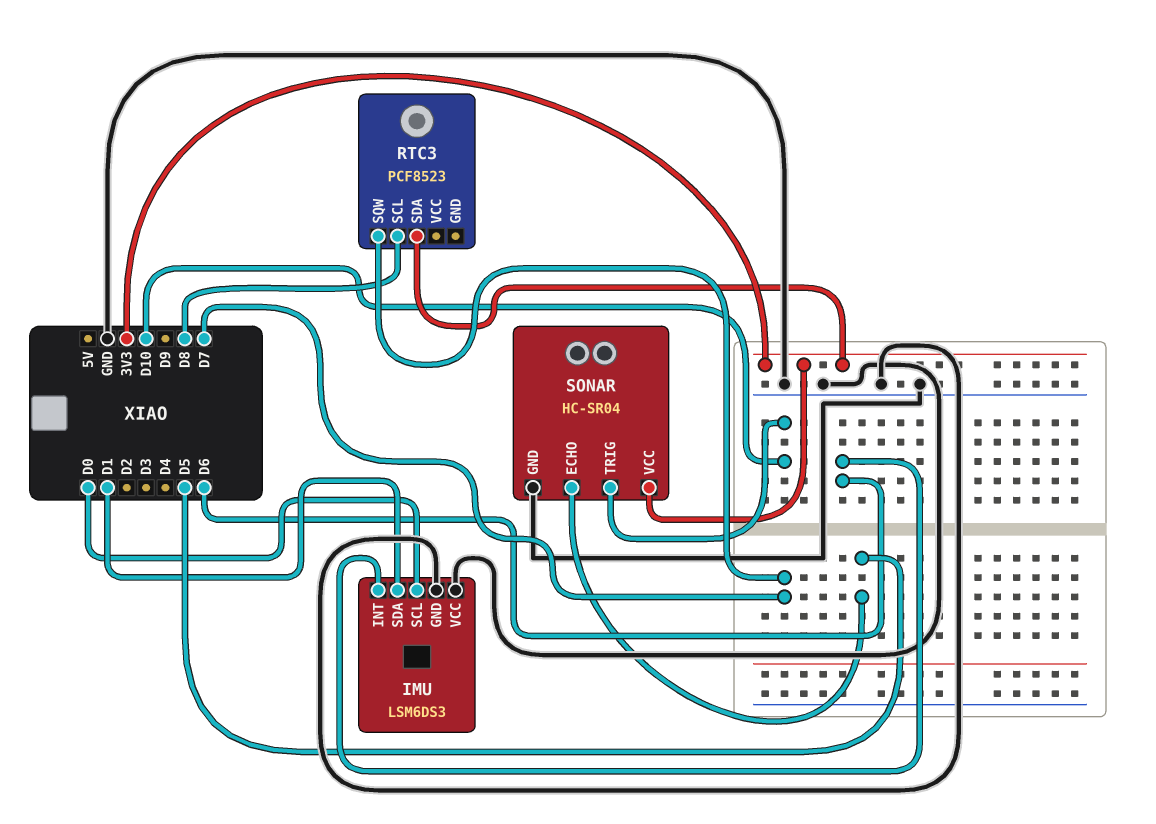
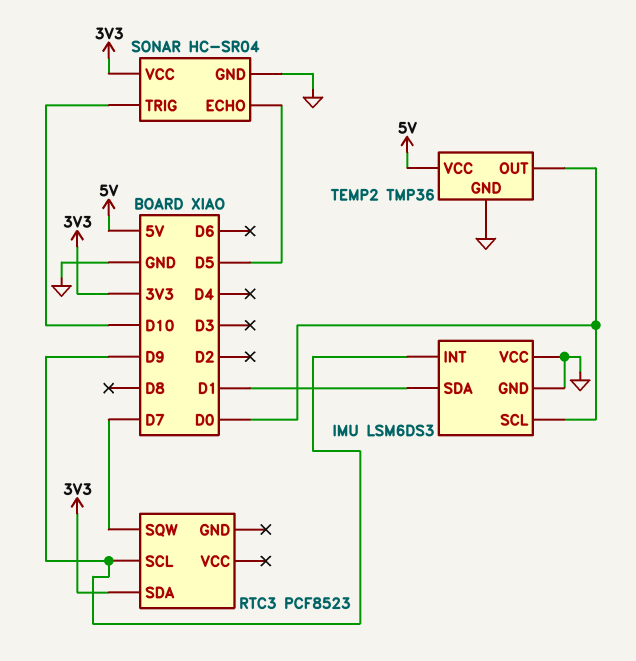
IMU pin INT: D6 -> D9
RTC3 pin SCL: D8 -> D9
TEMP2: none -> TMP36
TEMP2 pin GND: none -> GND
TEMP2 pin OUT: none -> D0
TEMP2 pin VCC: none -> 5V

